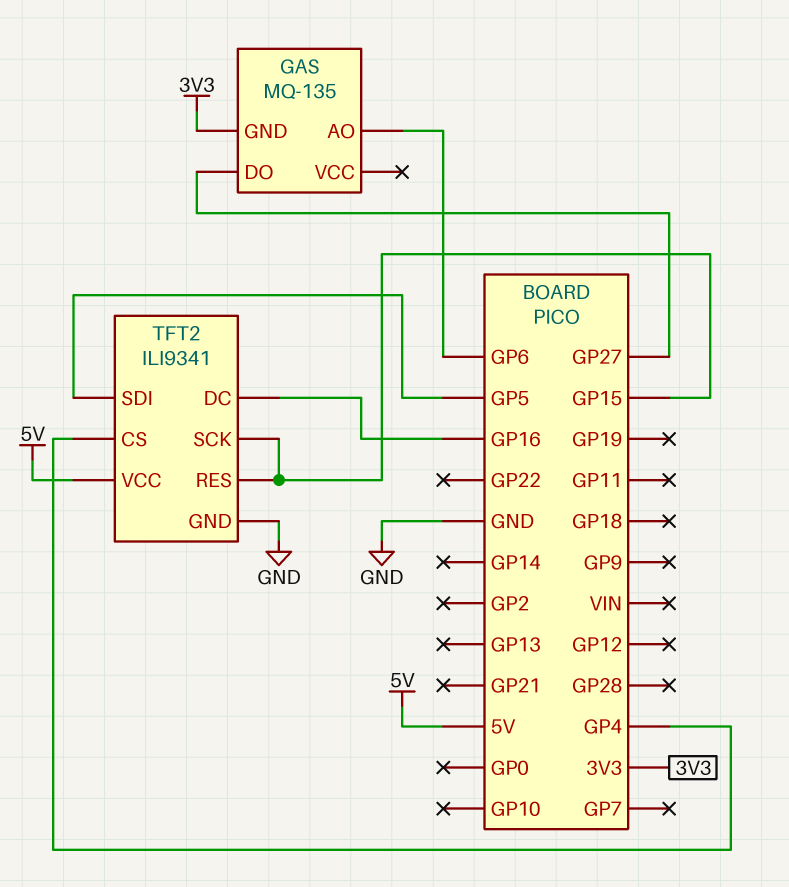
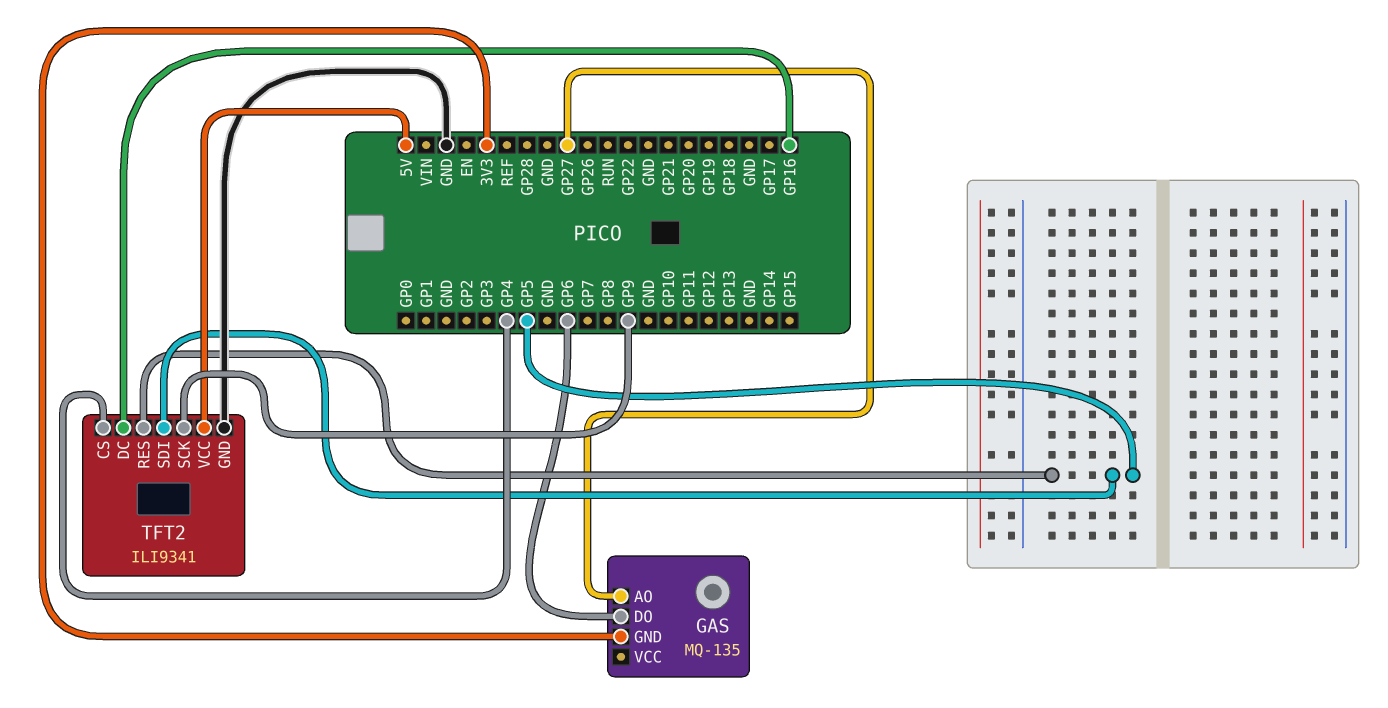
GAS pin AO: GP6 -> GP27
GAS pin DO: GP27 -> GP6
TFT2 pin RES: GP15 -> GP5
TFT2 pin SCK: GP15 -> GP9

